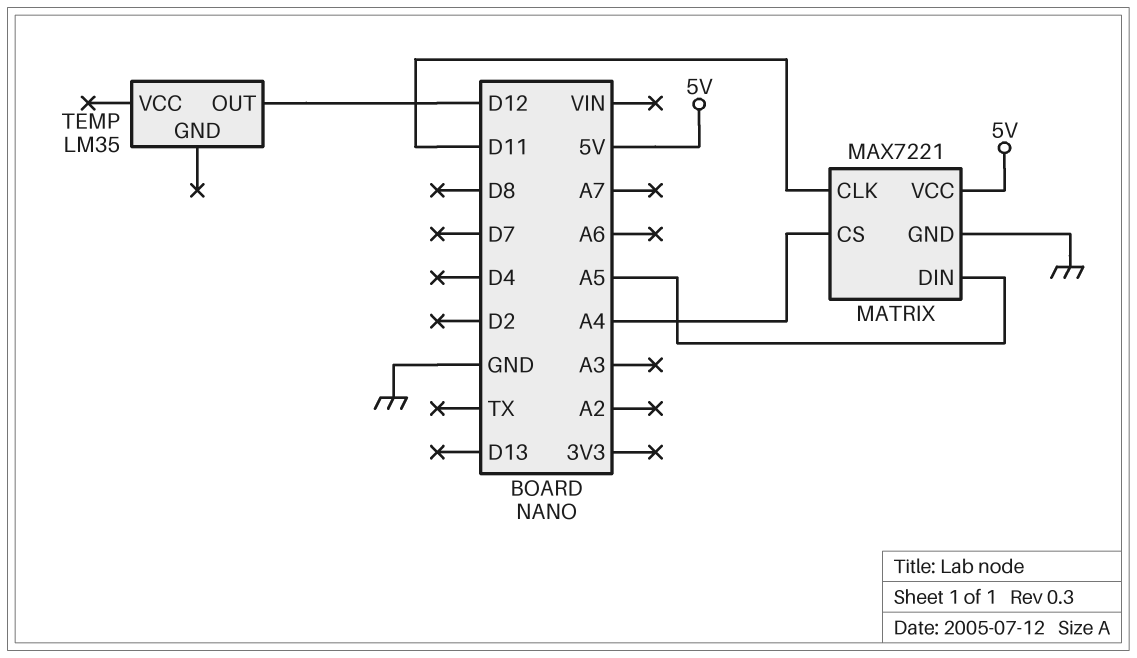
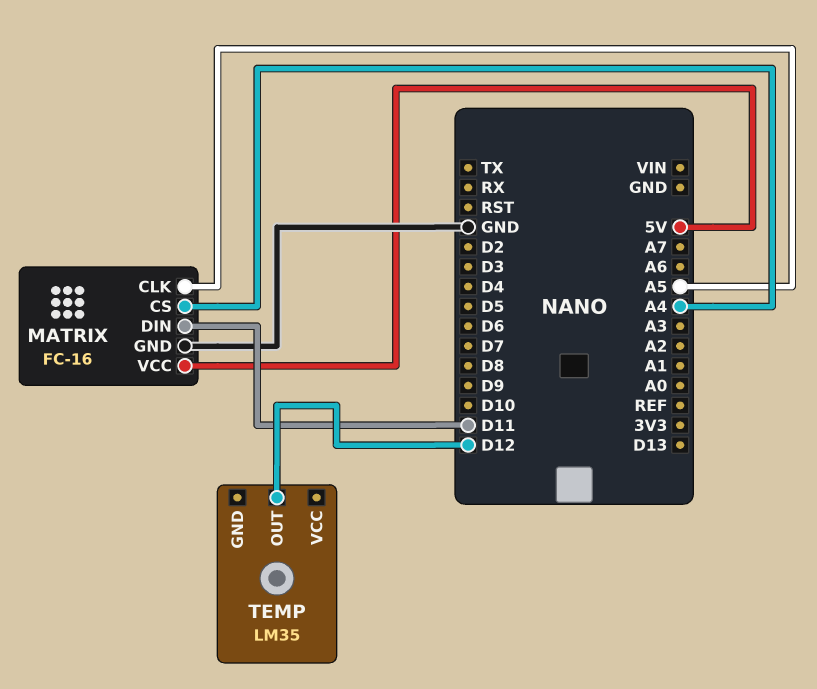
MATRIX: MAX7221 -> FC-16
MATRIX pin CLK: D11 -> A5
MATRIX pin DIN: A5 -> D11

